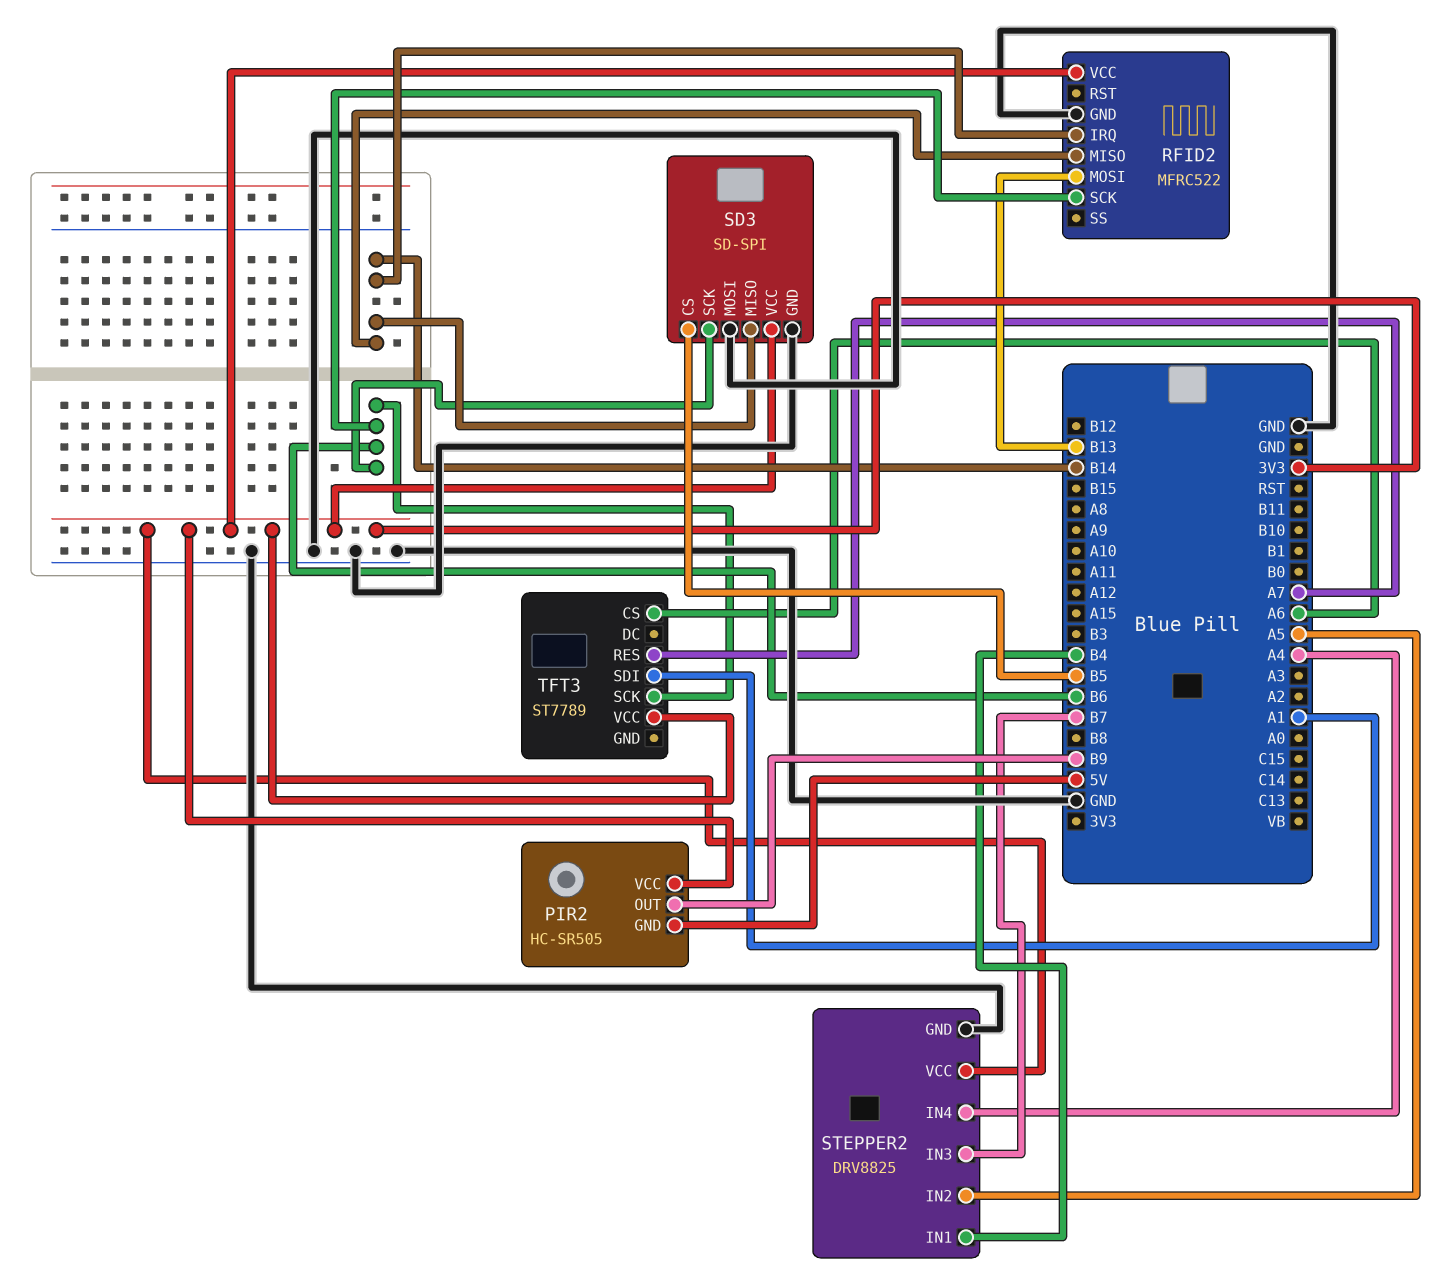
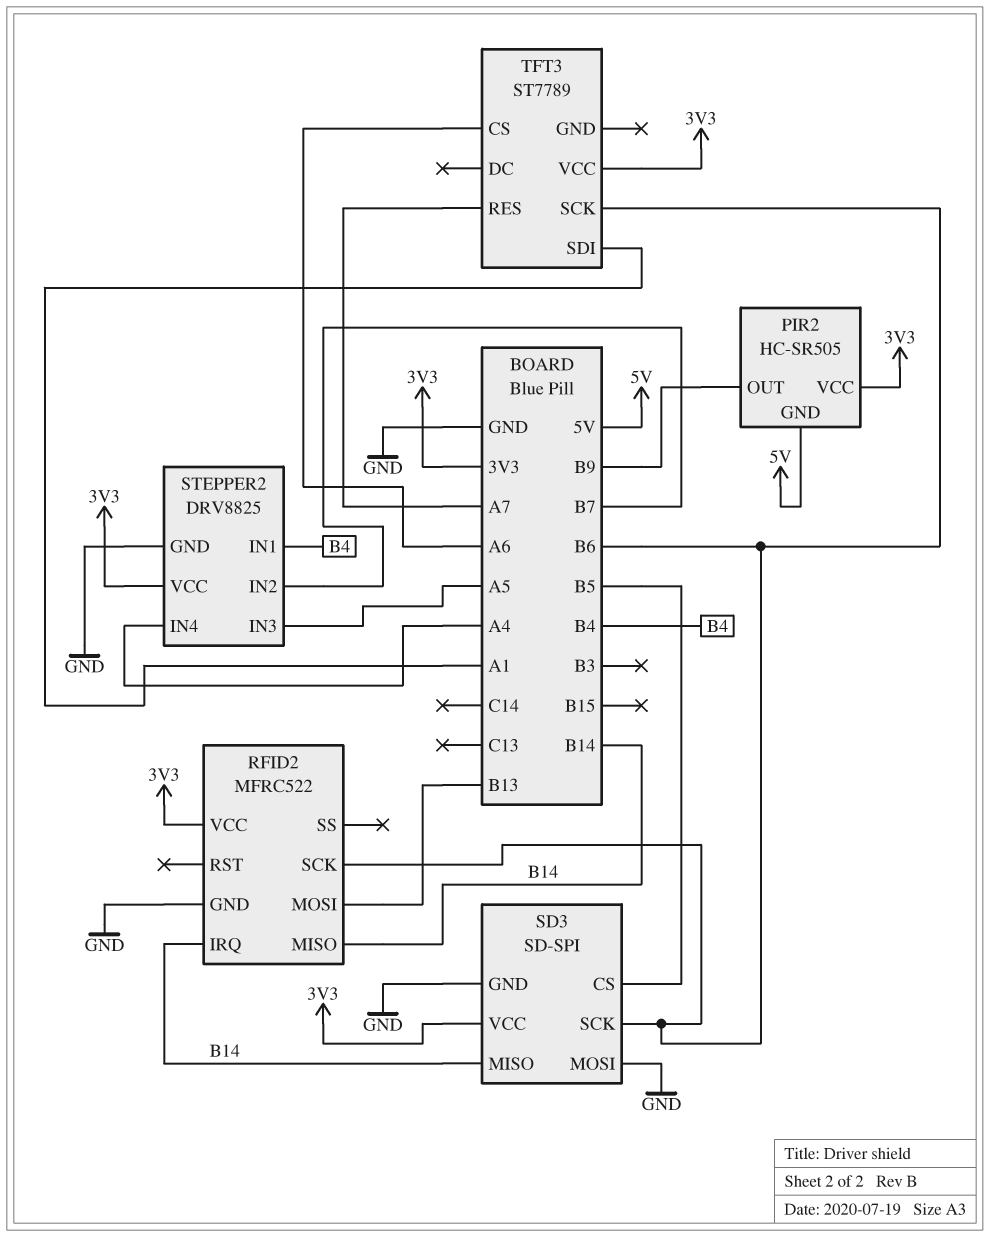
STEPPER2 pin IN2: A5 -> B7
STEPPER2 pin IN3: B7 -> A5

